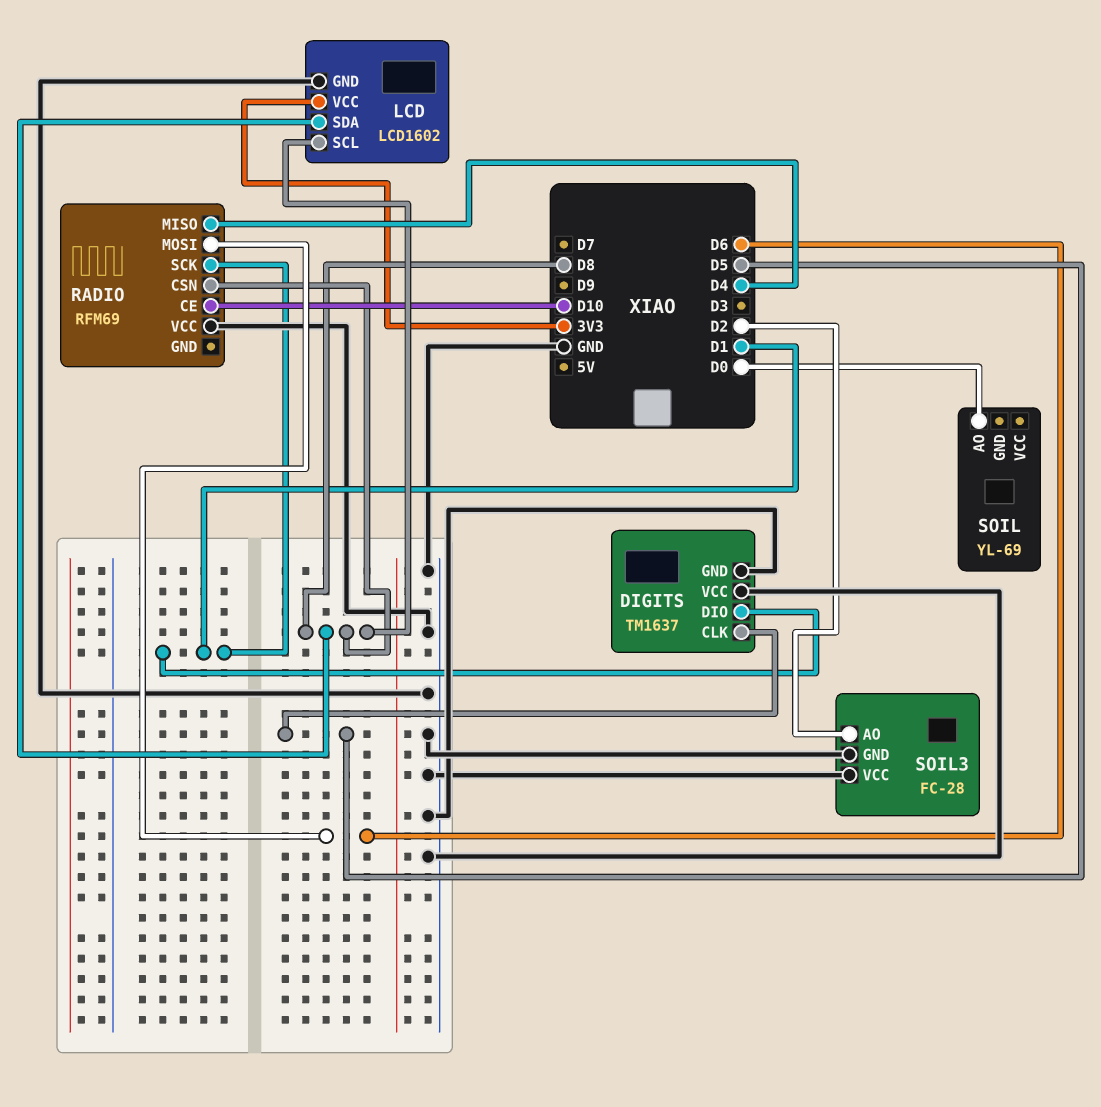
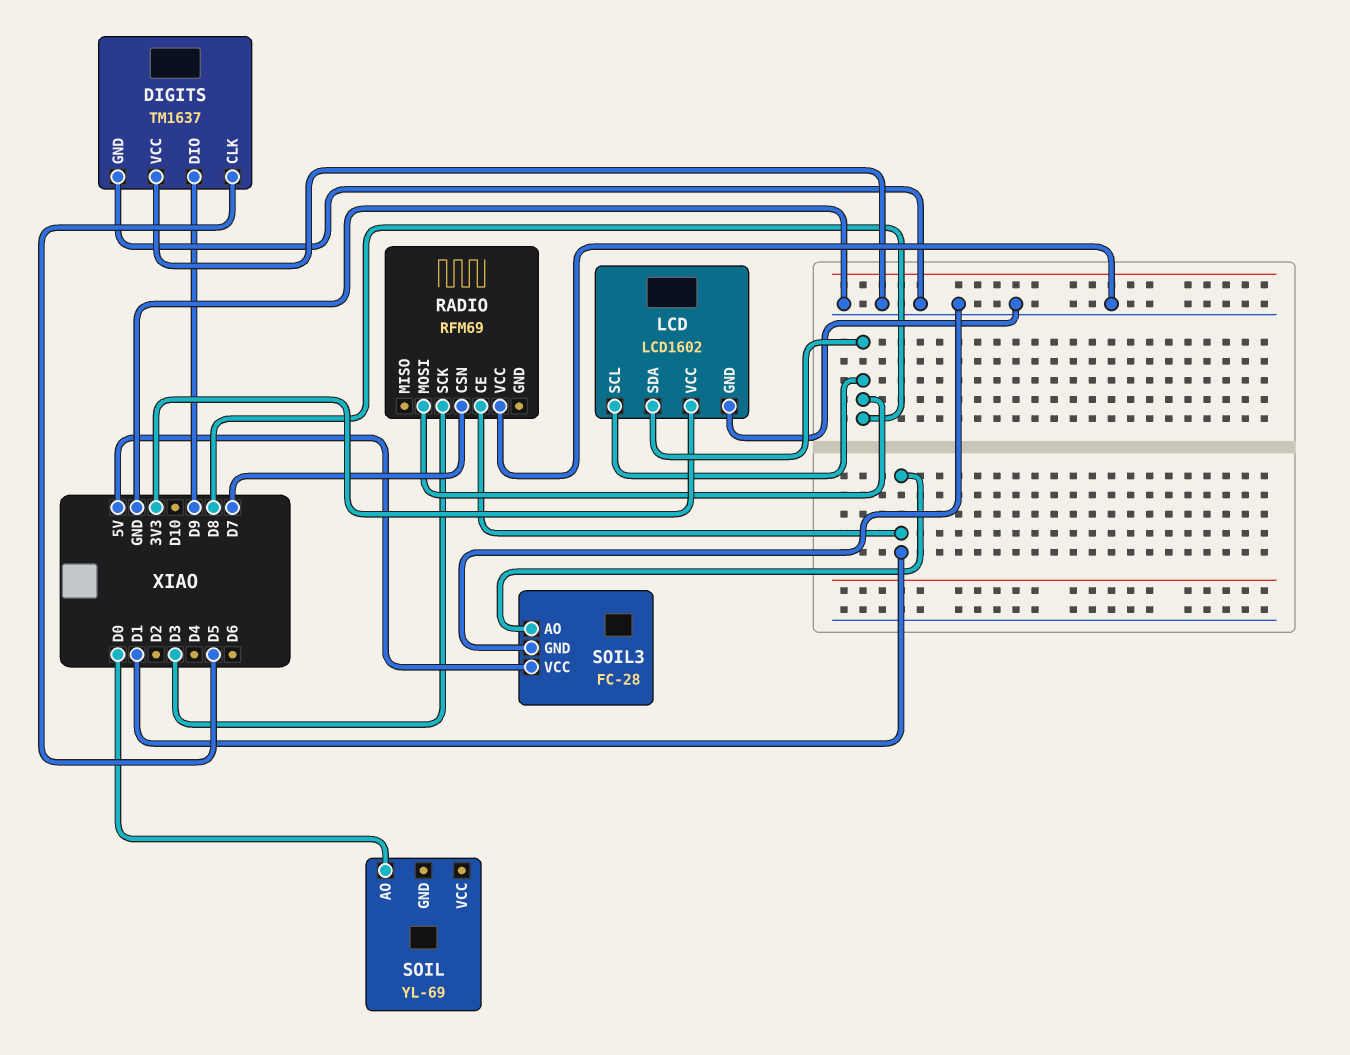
DIGITS pin DIO: D1 -> D9
RADIO pin CE: D10 -> D1
RADIO pin CSN: D8 -> D7
RADIO pin MISO: D4 -> none
RADIO pin MOSI: D6 -> D8
RADIO pin SCK: D1 -> D3
SOIL3 pin AO: D2 -> D1
SOIL3 pin VCC: GND -> 5V

